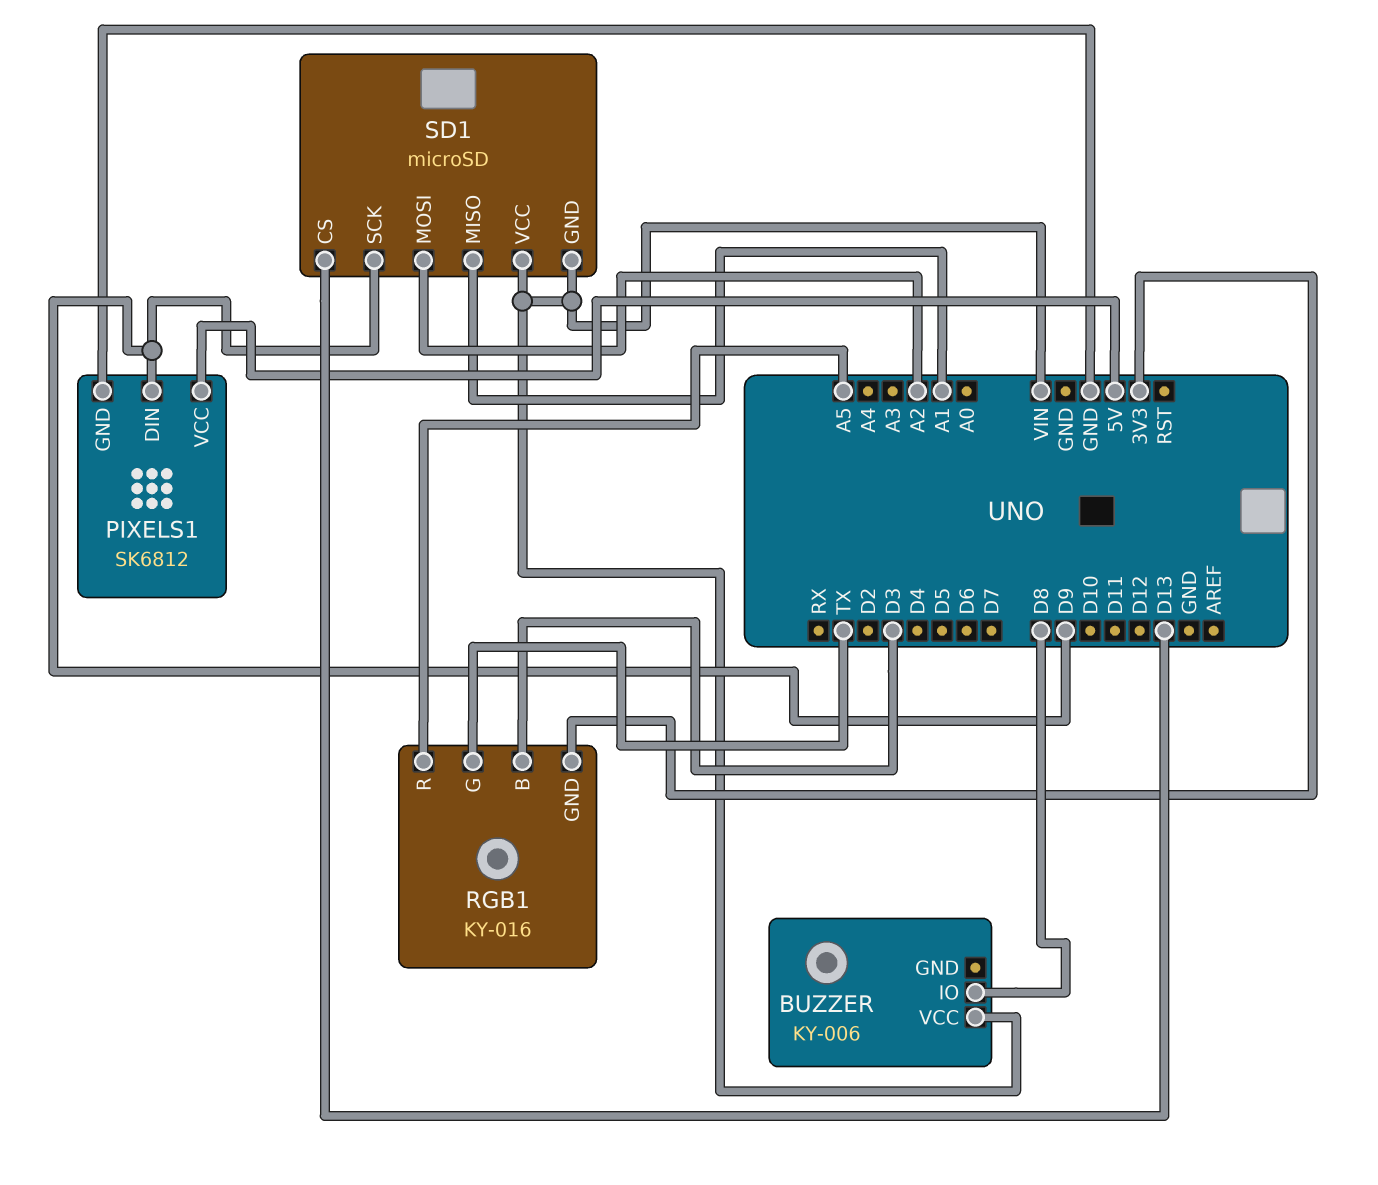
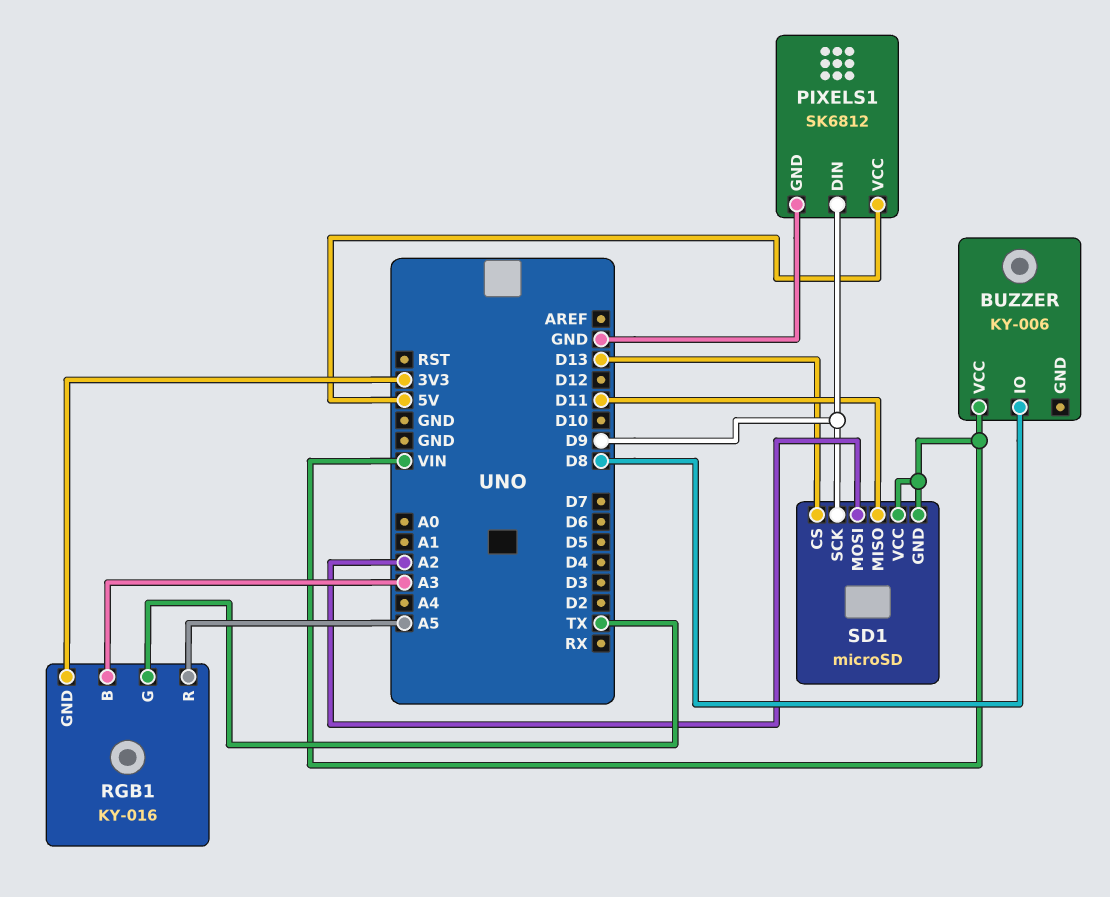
RGB1 pin B: D3 -> A3
SD1 pin MISO: A1 -> D11

